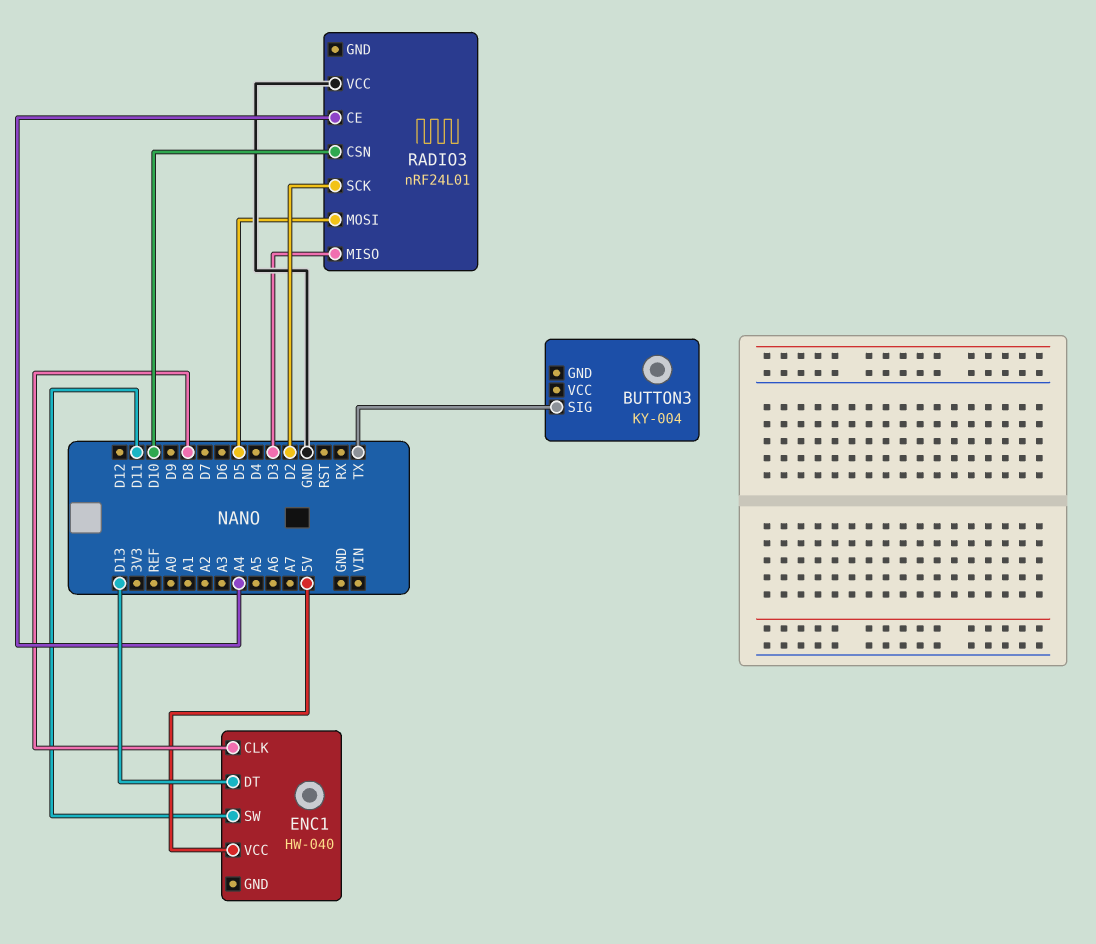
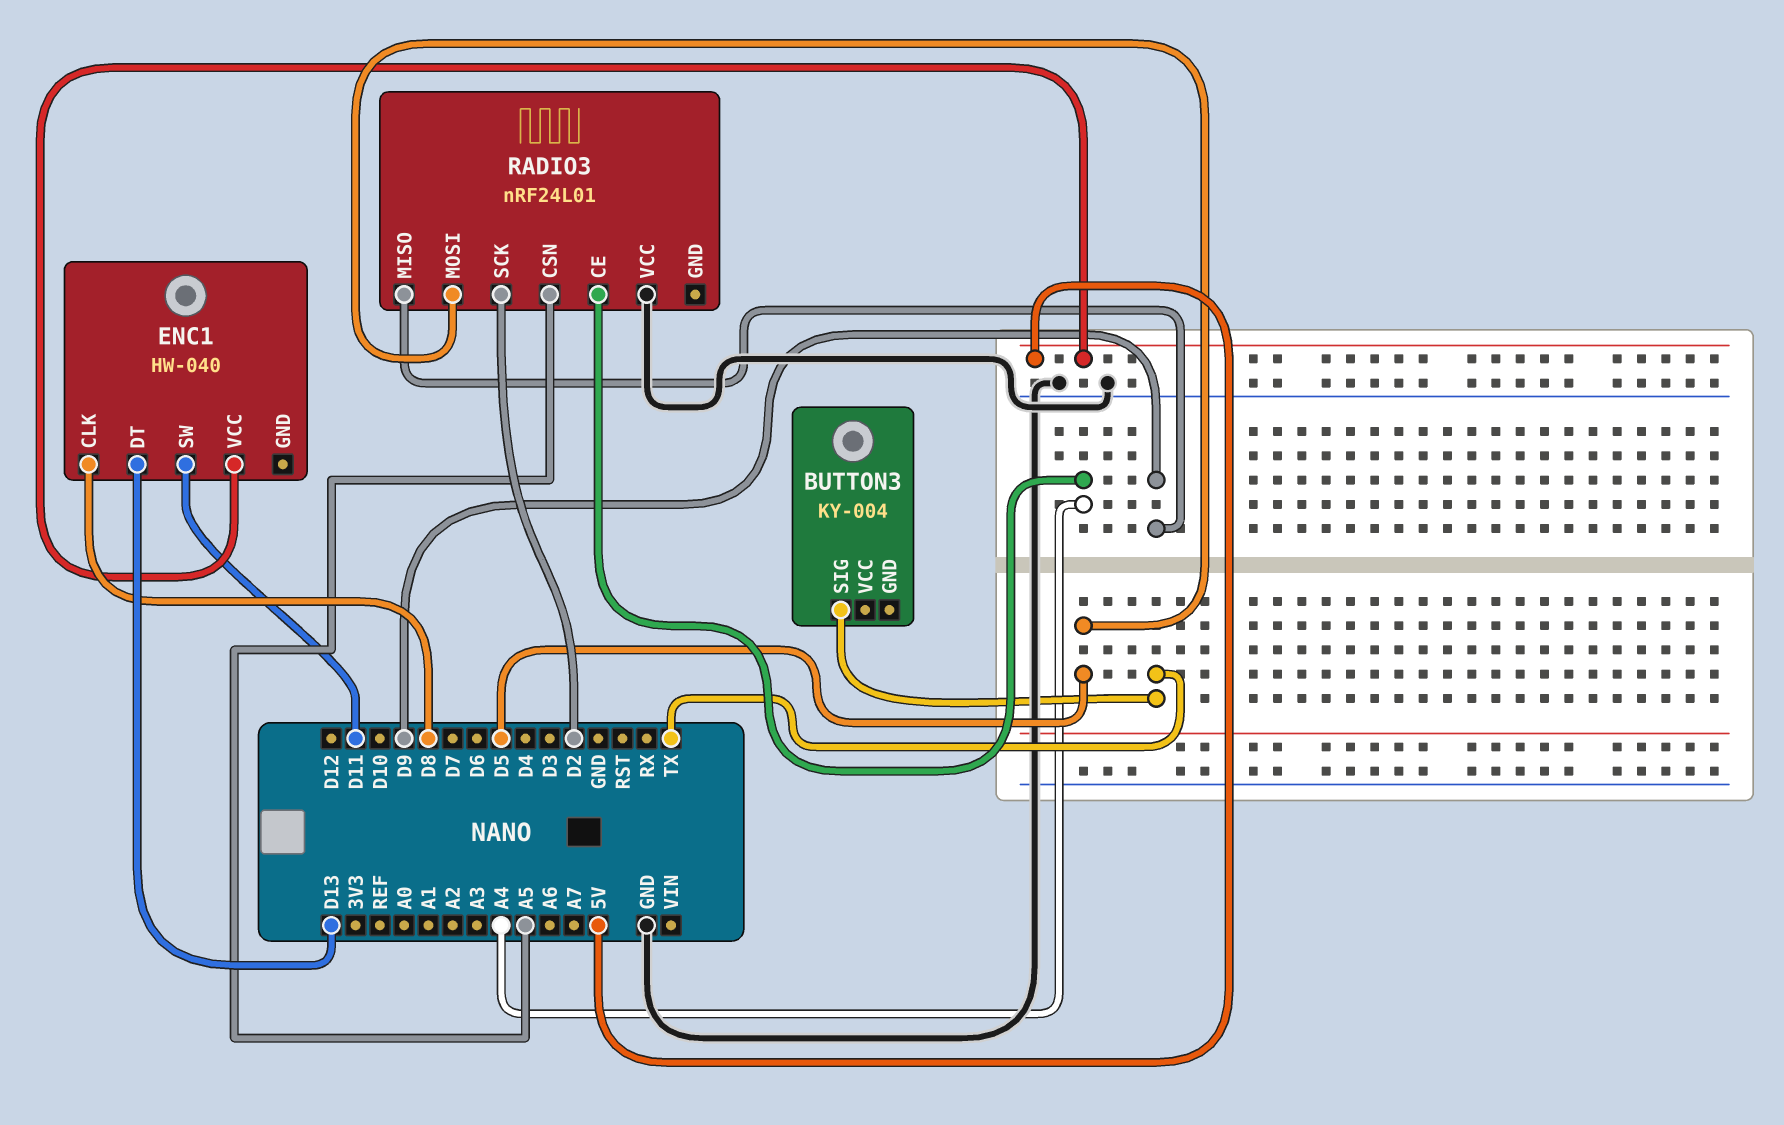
RADIO3 pin CSN: D10 -> A5
RADIO3 pin MISO: D3 -> D9

